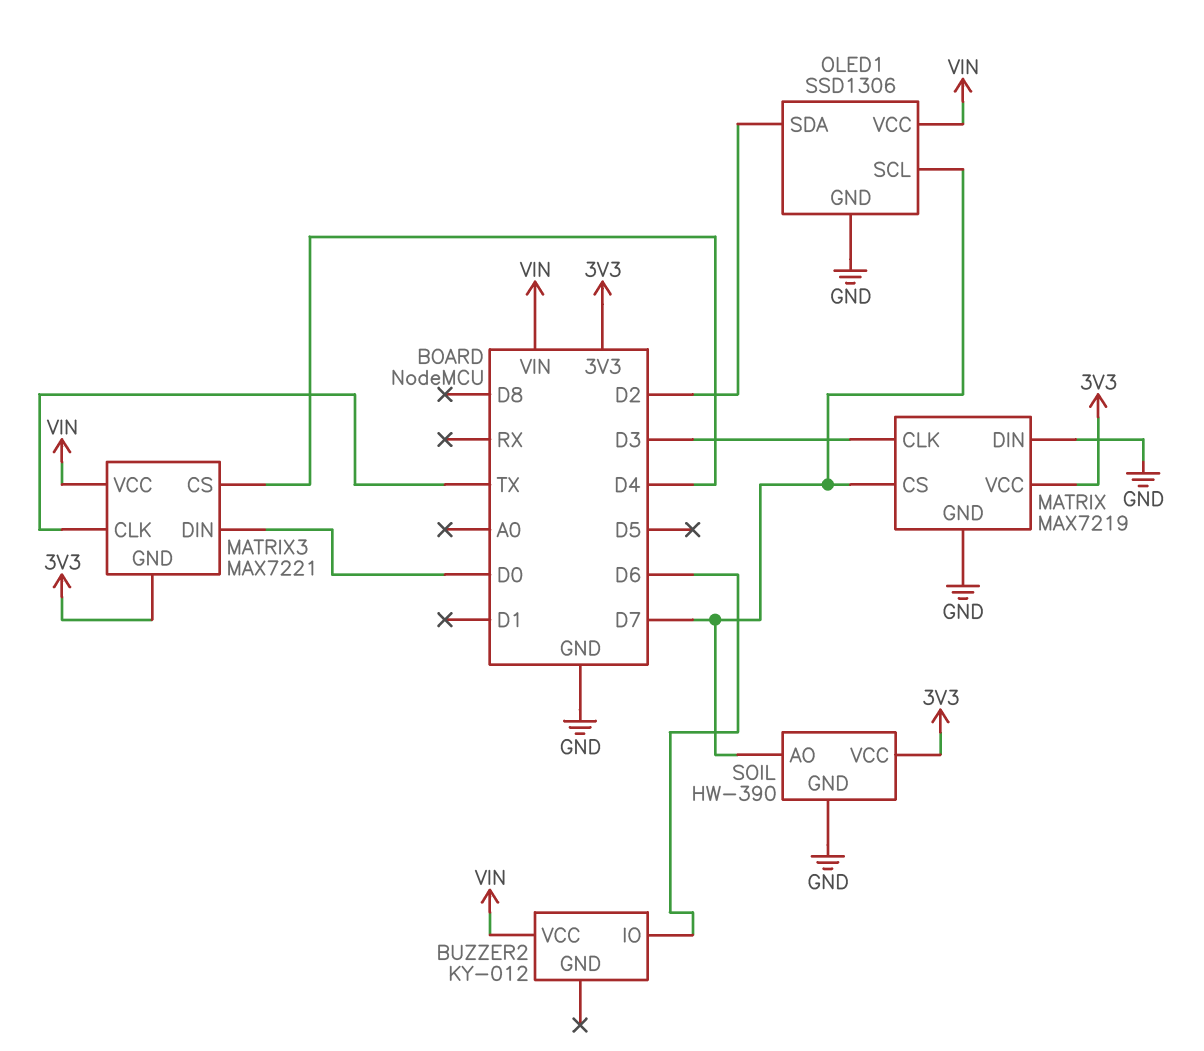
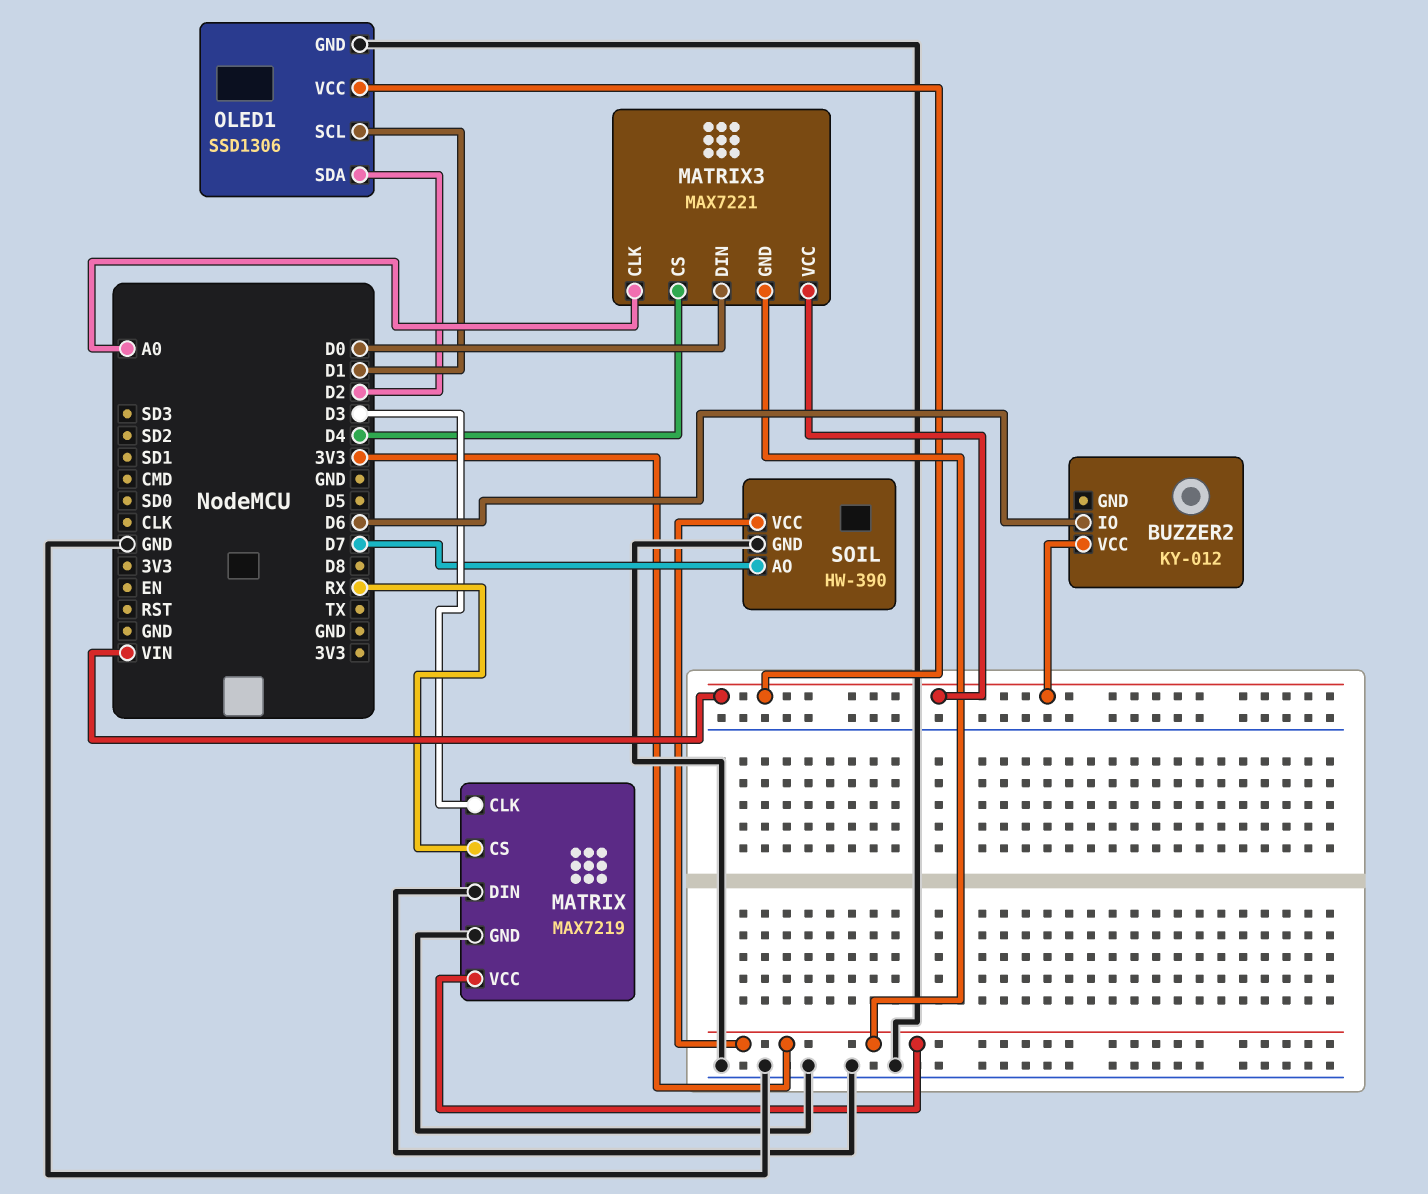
MATRIX pin CS: D7 -> RX
MATRIX3 pin CLK: TX -> A0
OLED1 pin SCL: D7 -> D1

